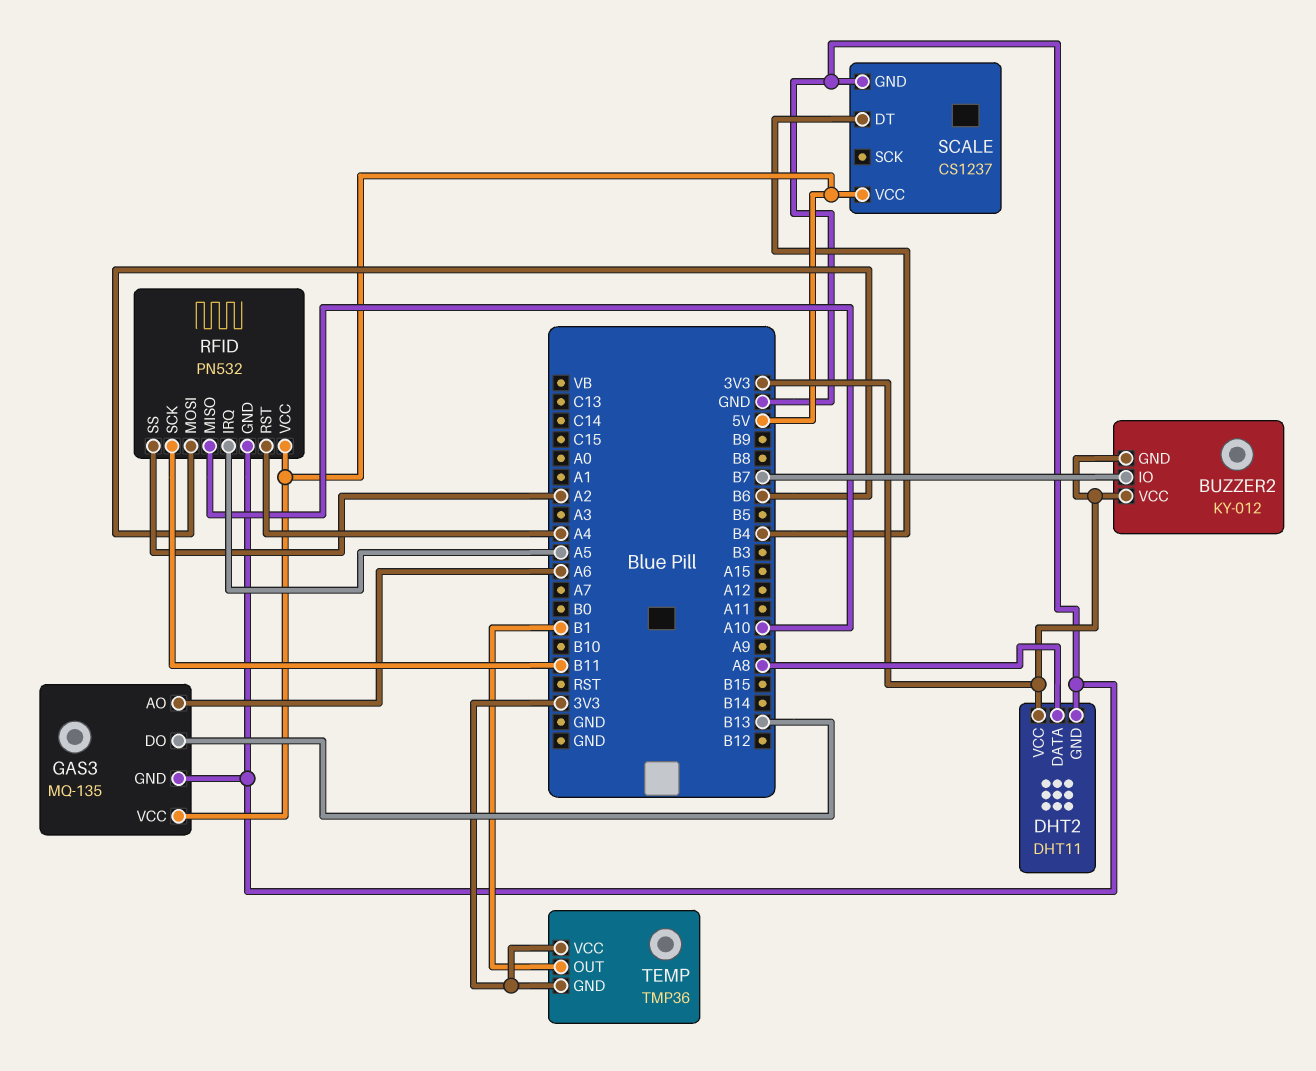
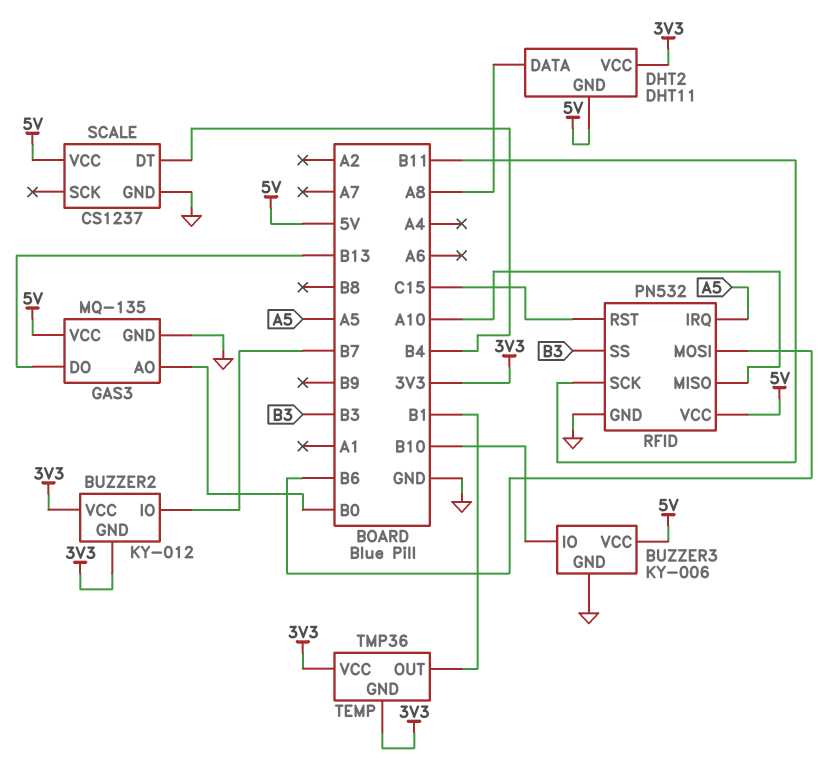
BUZZER3: none -> KY-006
BUZZER3 pin GND: none -> GND
BUZZER3 pin IO: none -> B10
BUZZER3 pin VCC: none -> 5V
DHT2 pin GND: GND -> 5V
GAS3 pin AO: A6 -> B0
RFID pin RST: A4 -> C15
RFID pin SS: A2 -> B3

